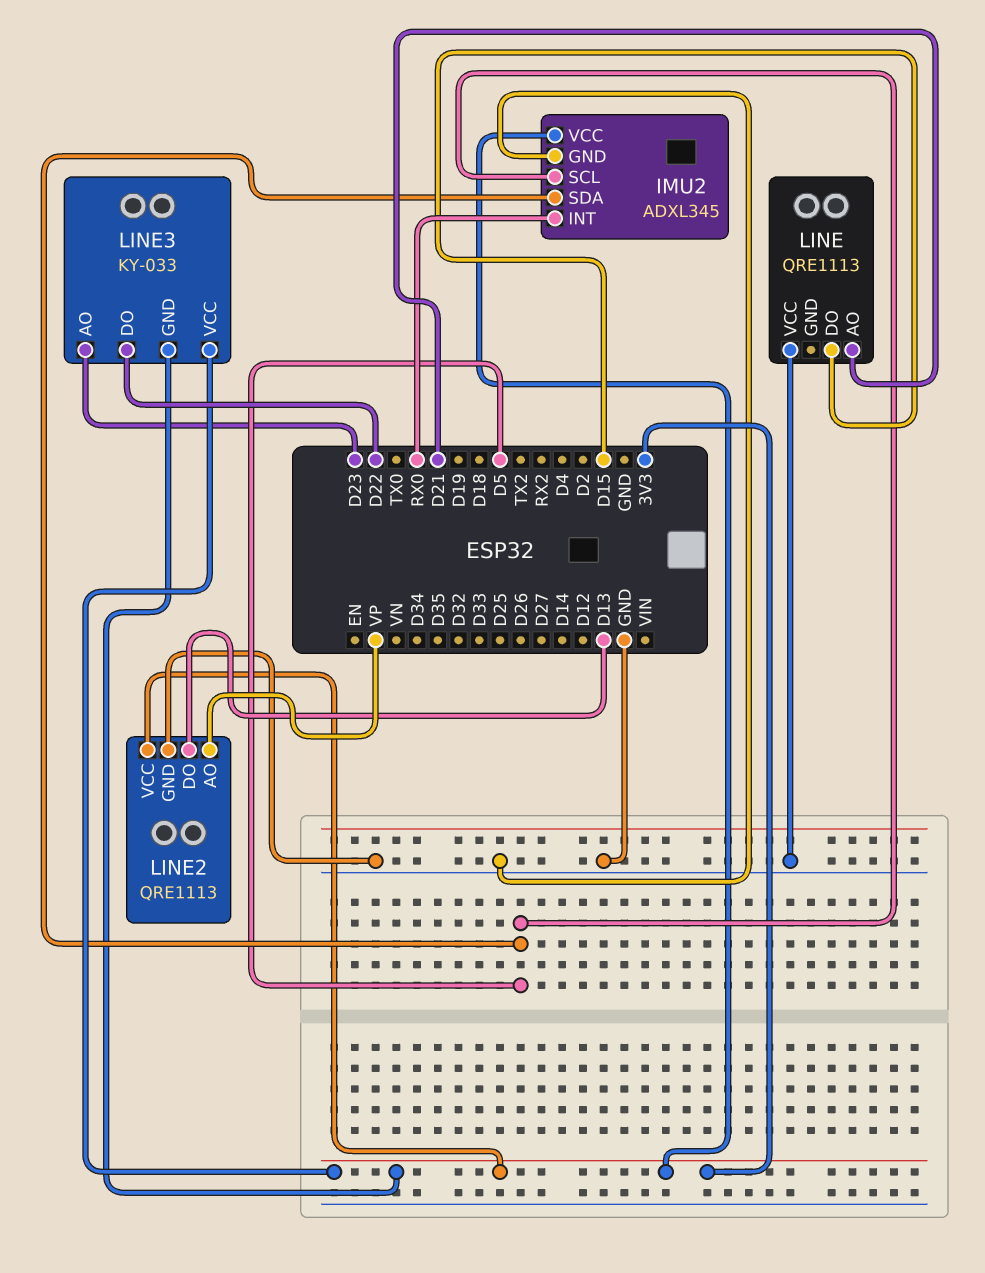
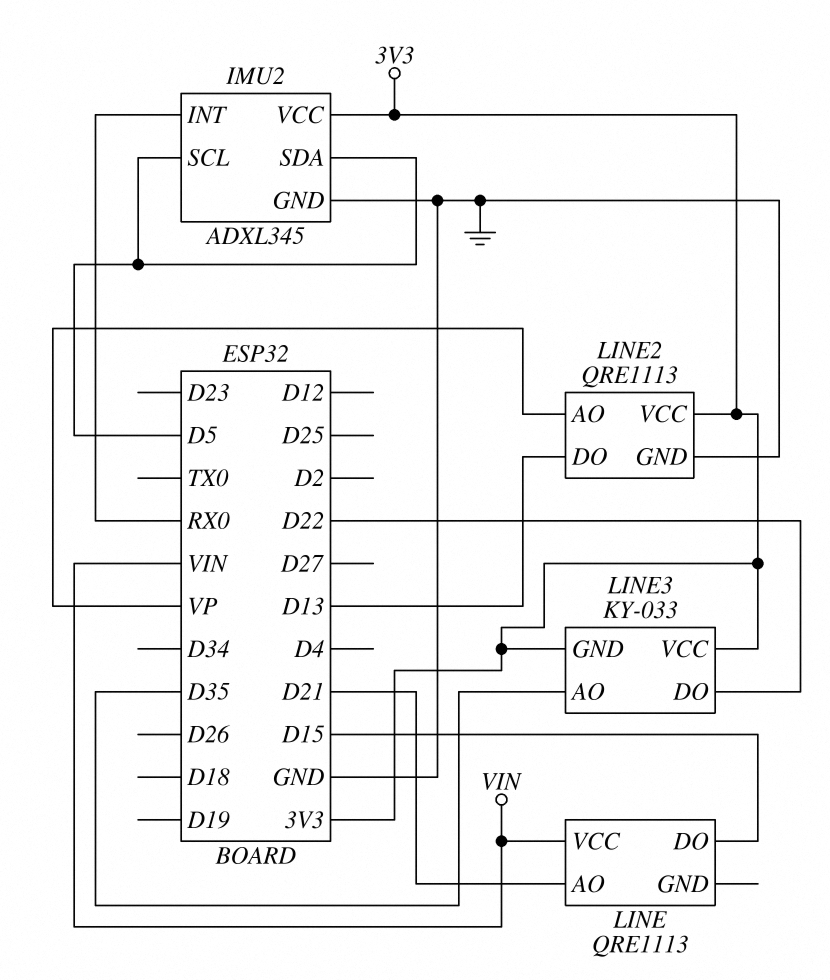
LINE pin VCC: GND -> VIN
LINE3 pin AO: D23 -> D35

